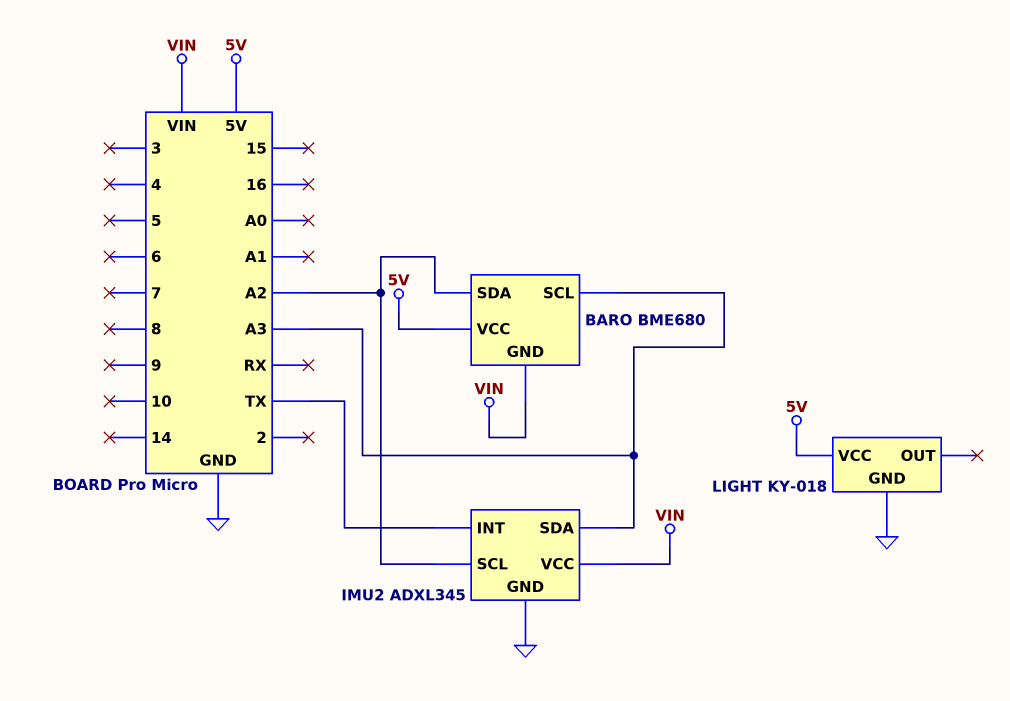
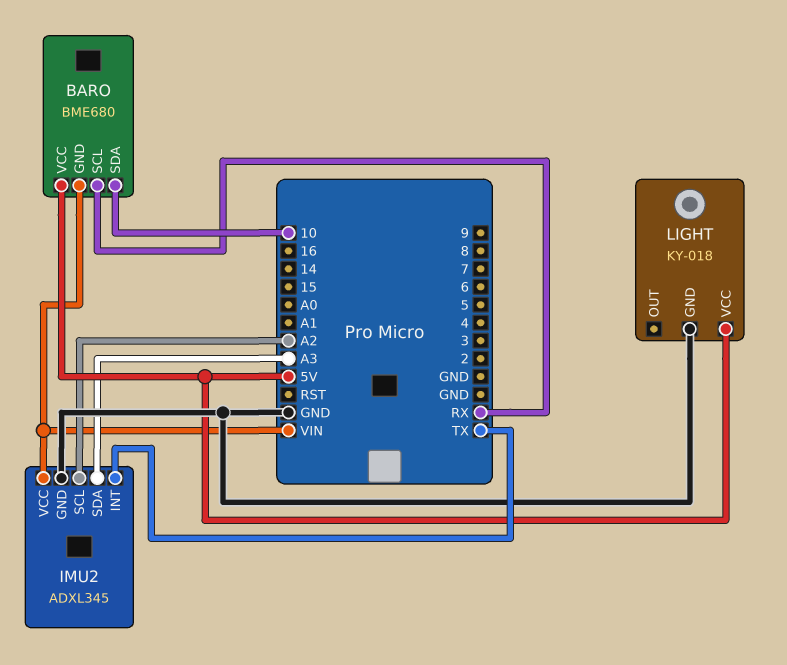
BARO pin SCL: A3 -> RX
BARO pin SDA: A2 -> 10

